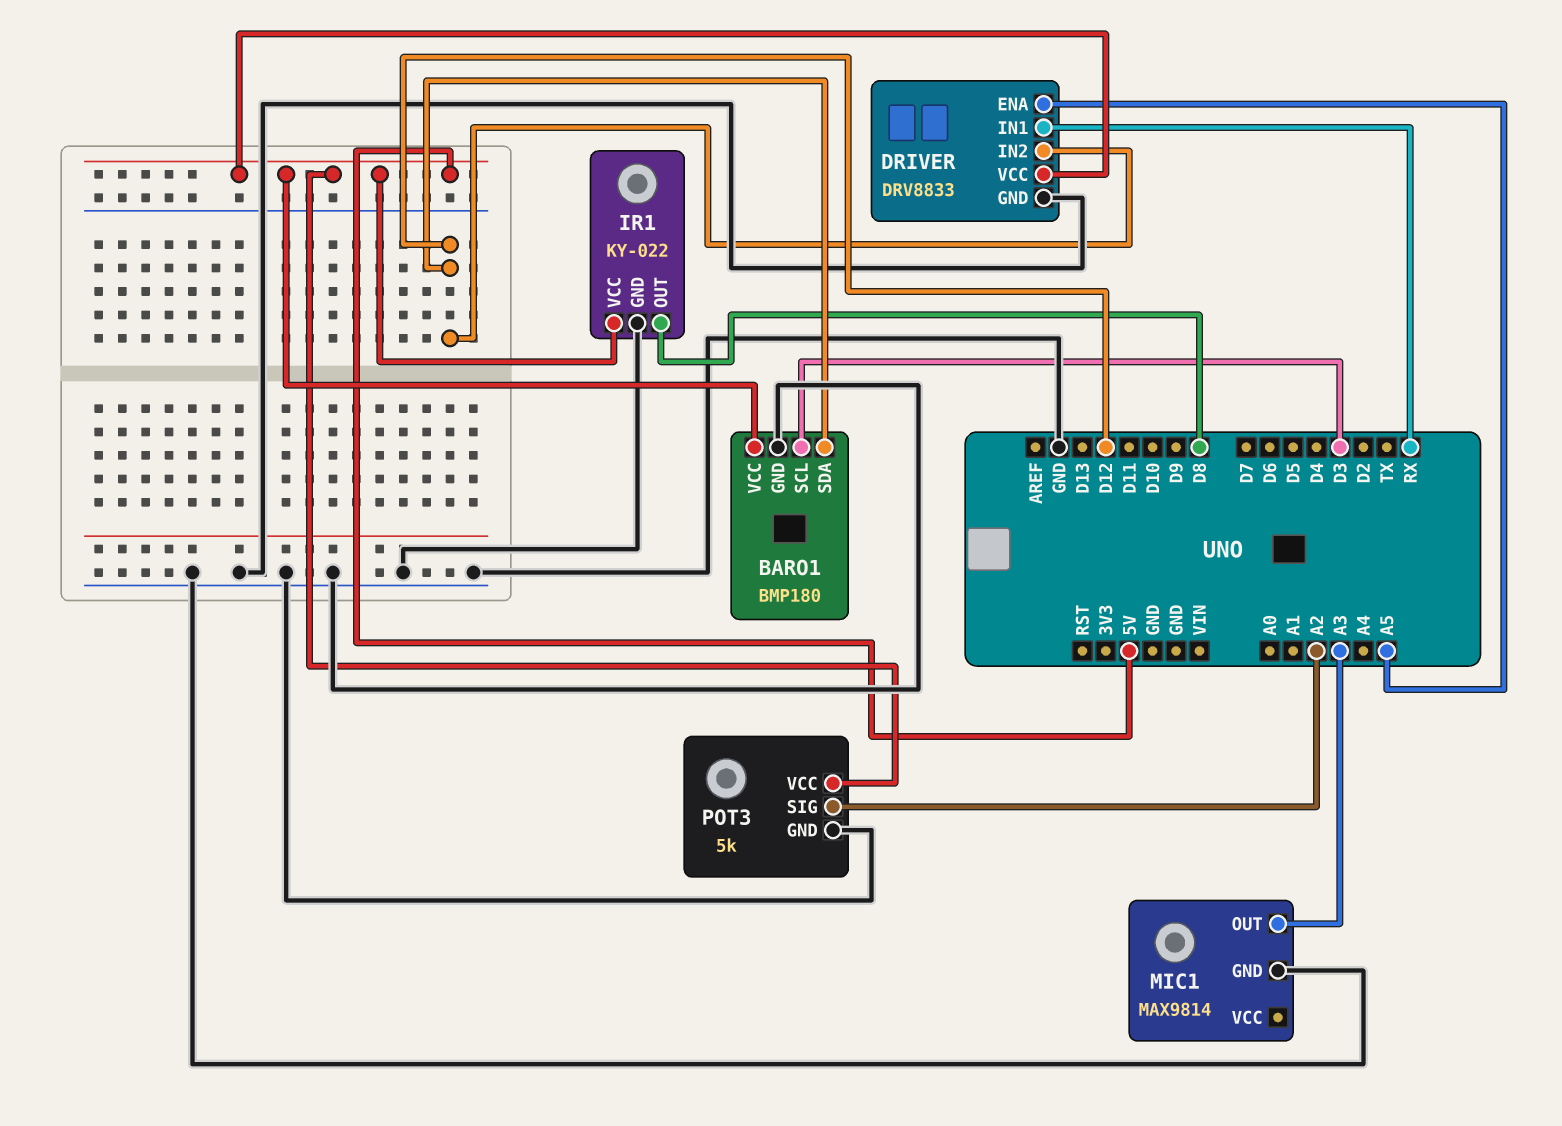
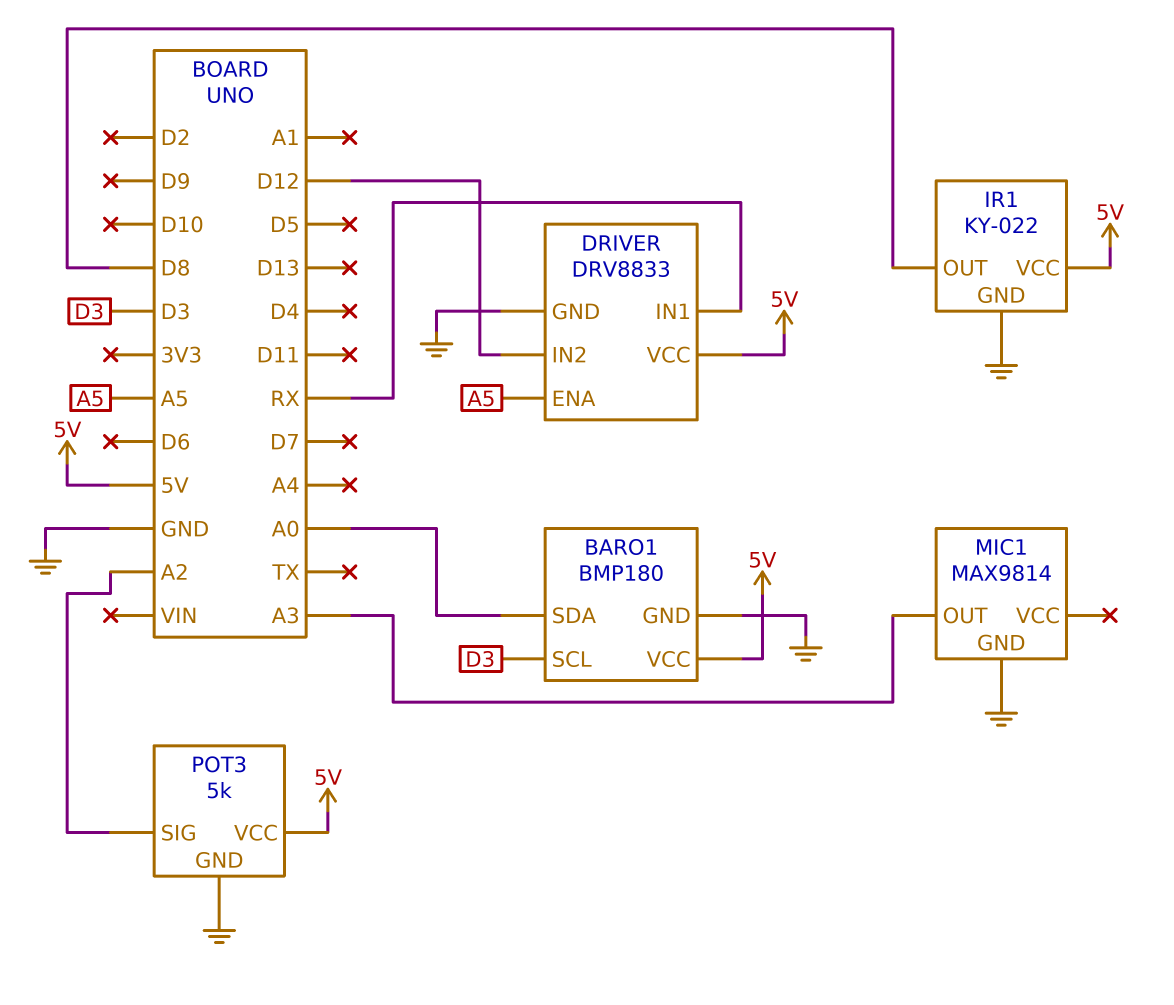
BARO1 pin SDA: D12 -> A0

